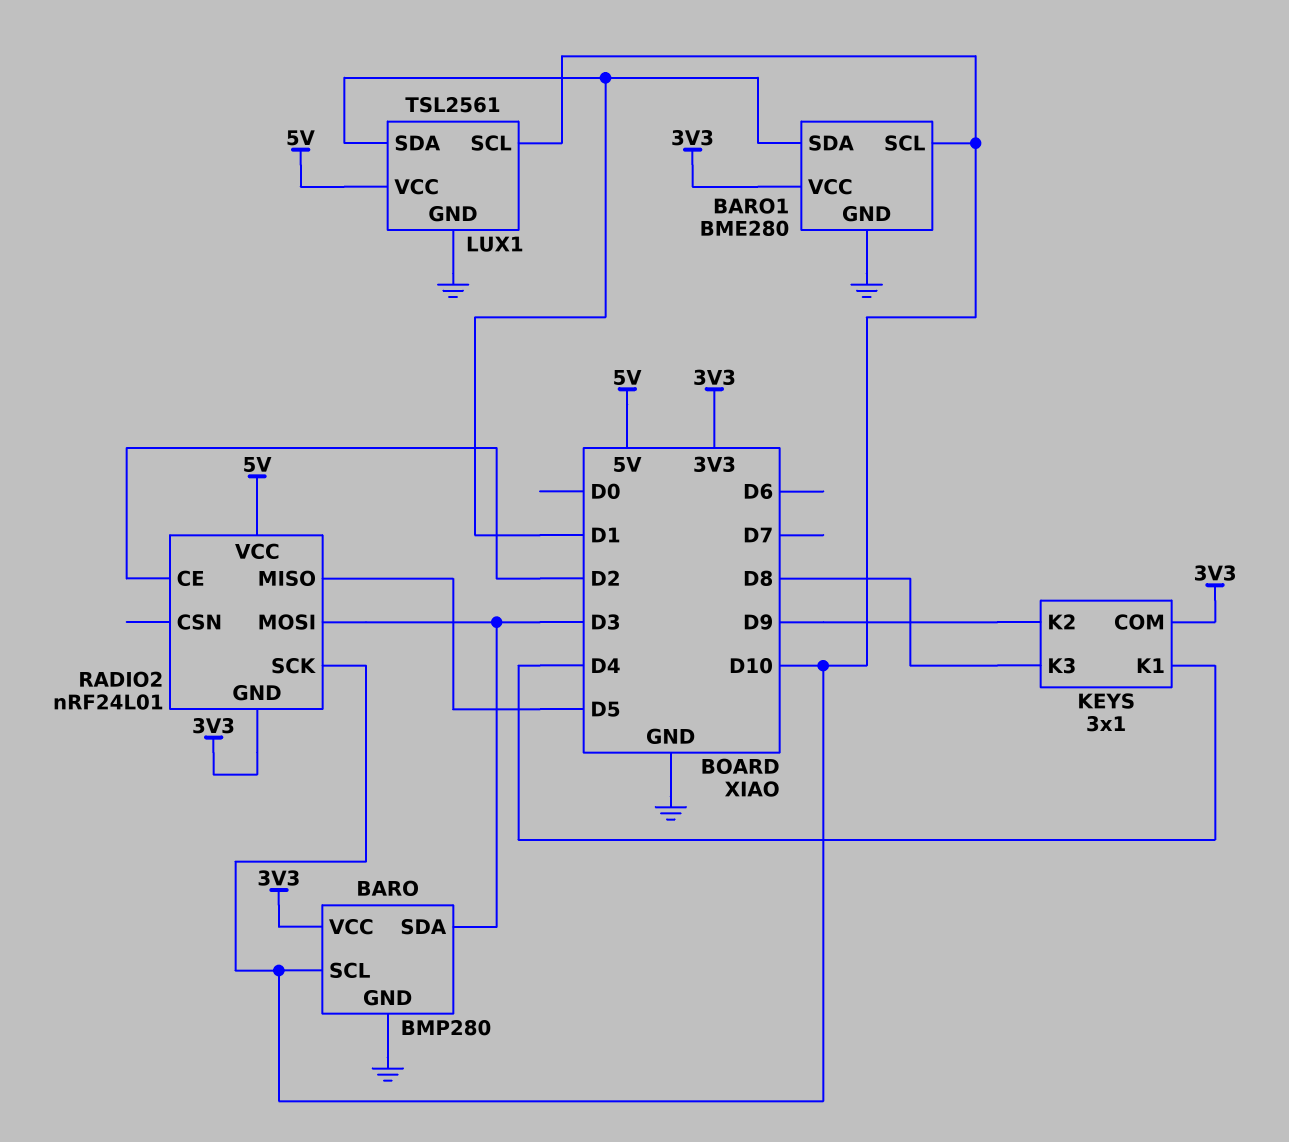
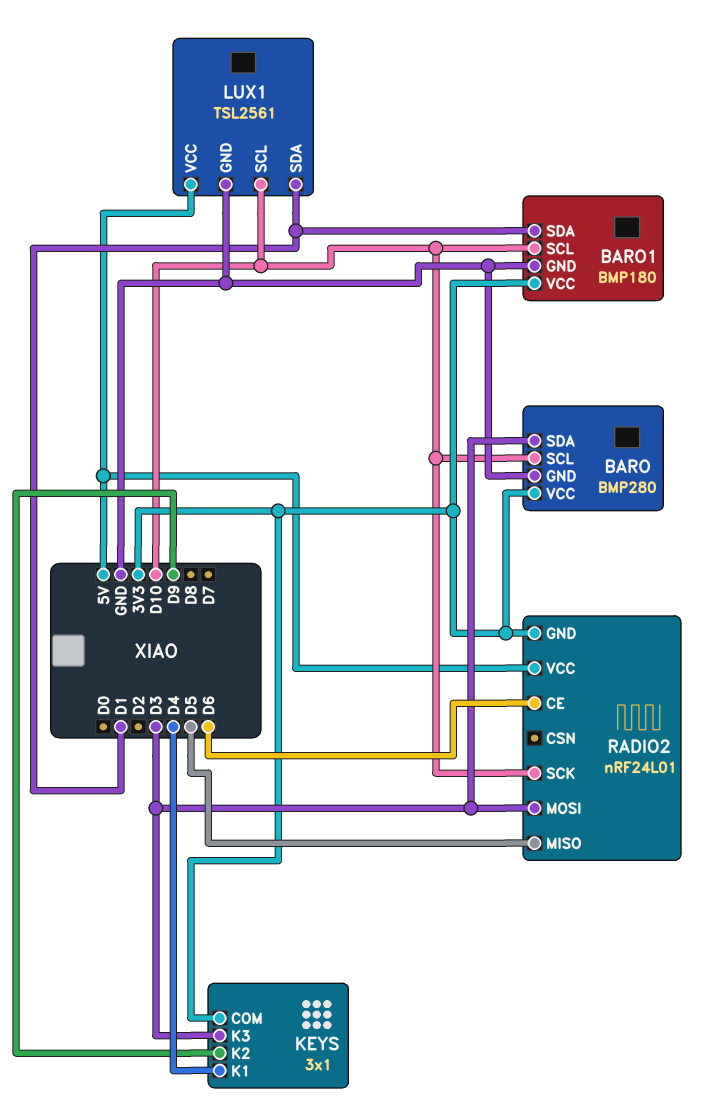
BARO1: BME280 -> BMP180
KEYS pin K3: D8 -> D3
RADIO2 pin CE: D2 -> D6

